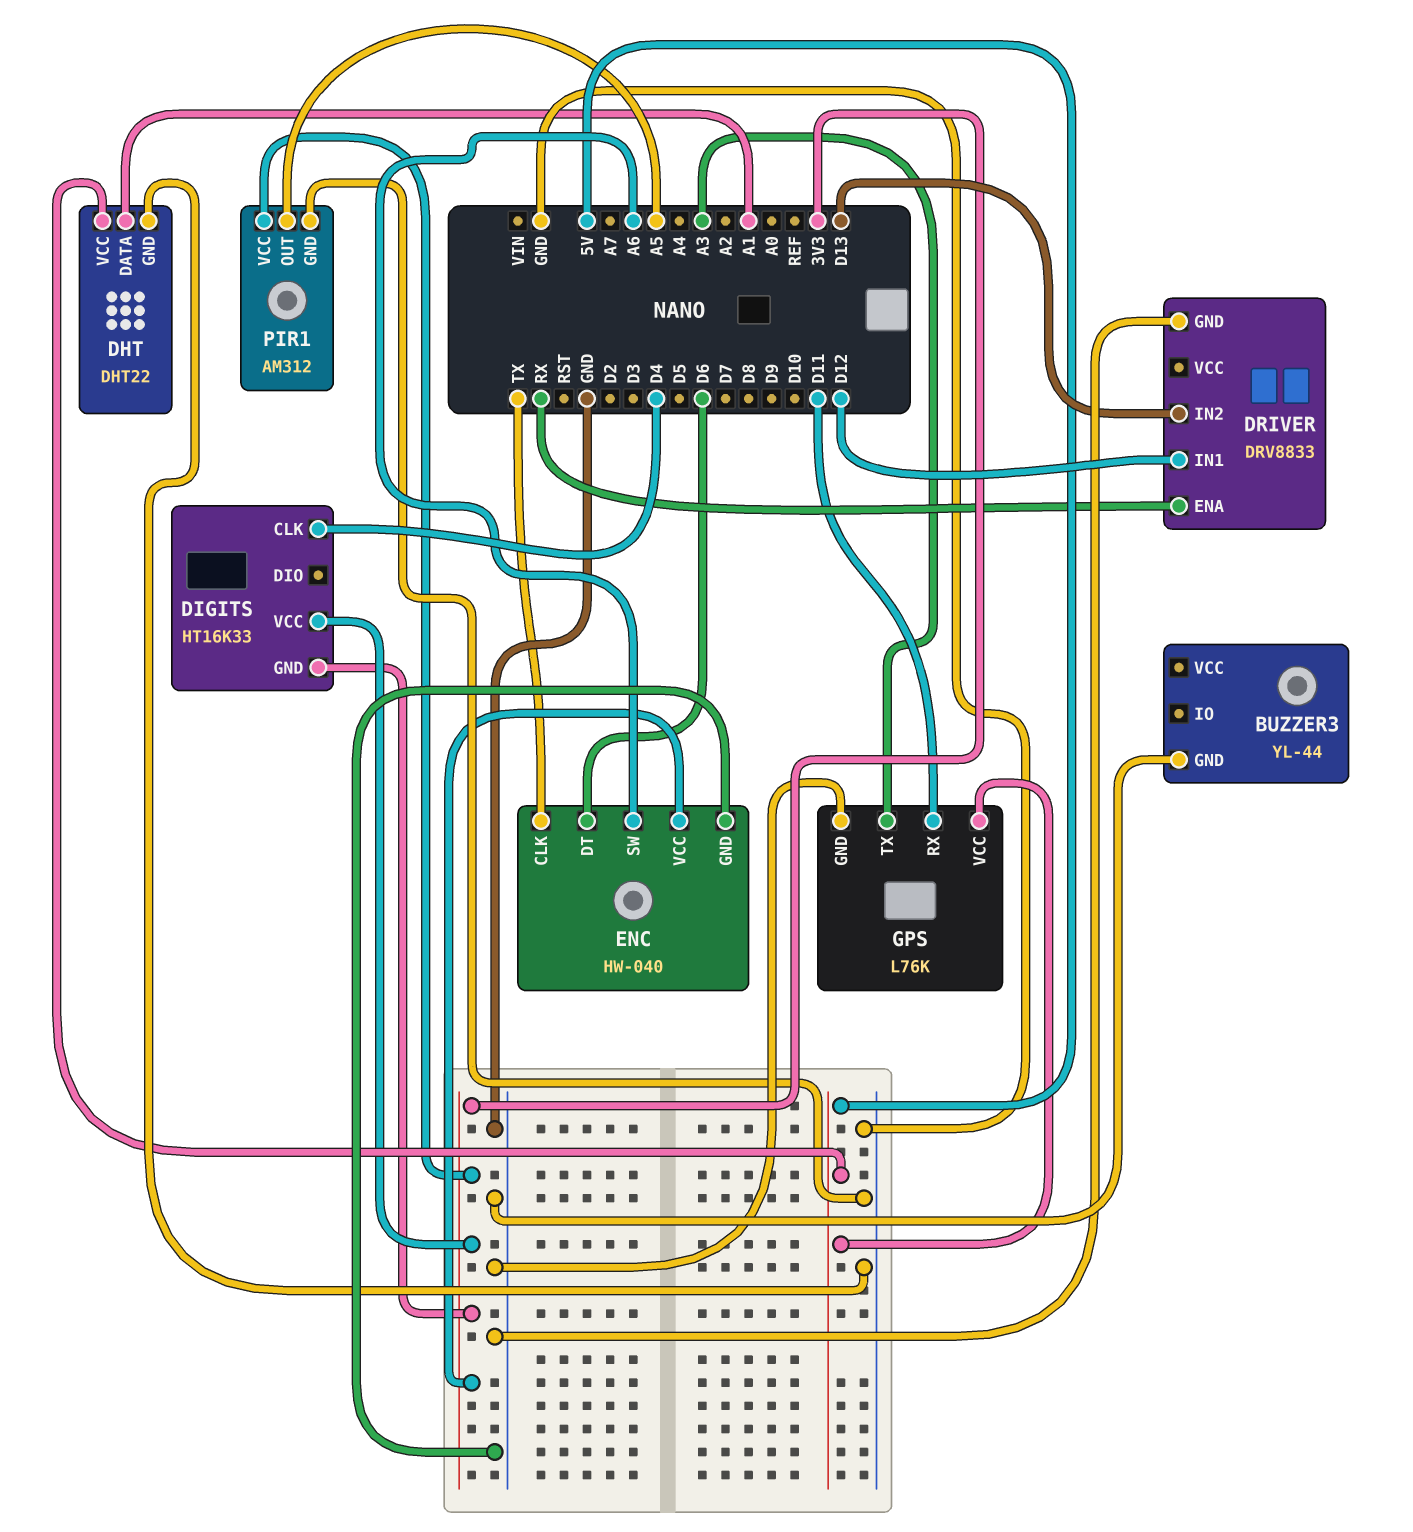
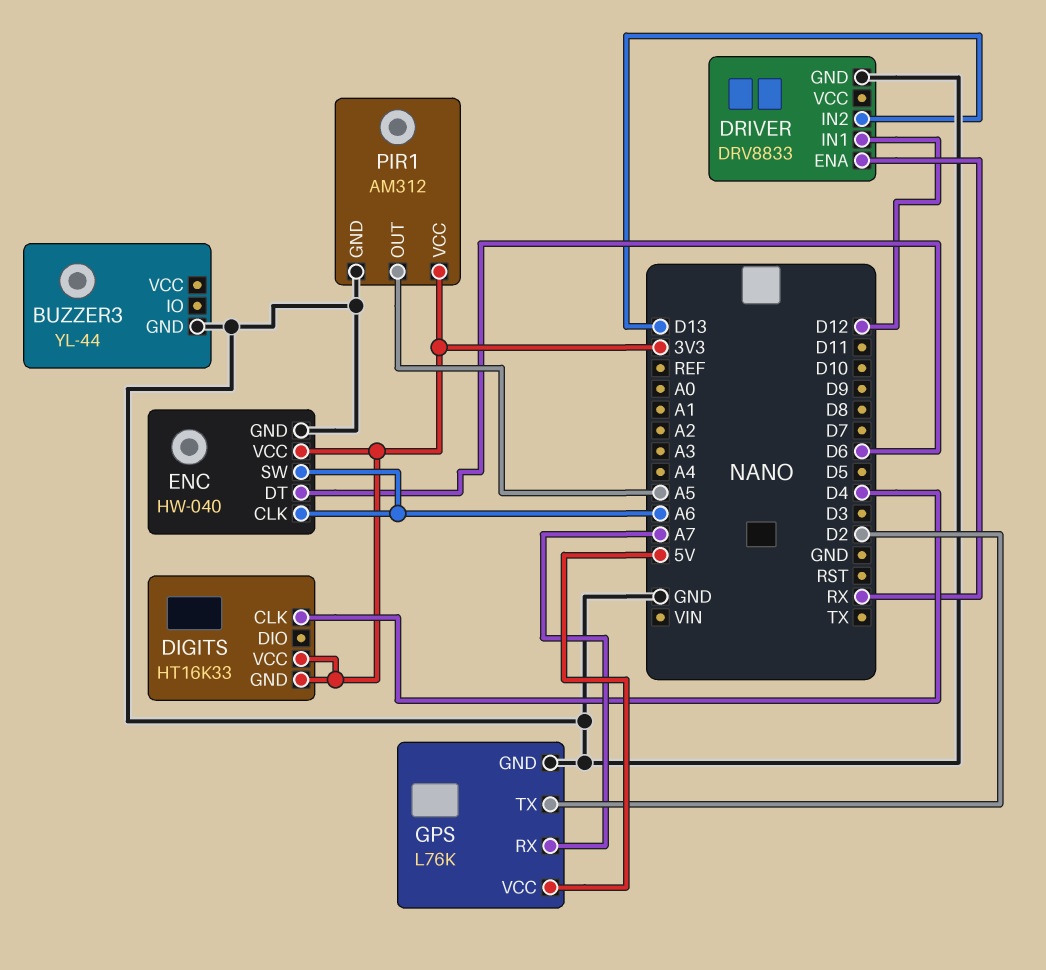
DHT: DHT22 -> none
DHT pin DATA: A1 -> none
DHT pin GND: GND -> none
DHT pin VCC: 5V -> none
ENC pin CLK: TX -> A6
GPS pin RX: D11 -> A7
GPS pin TX: A3 -> D2

